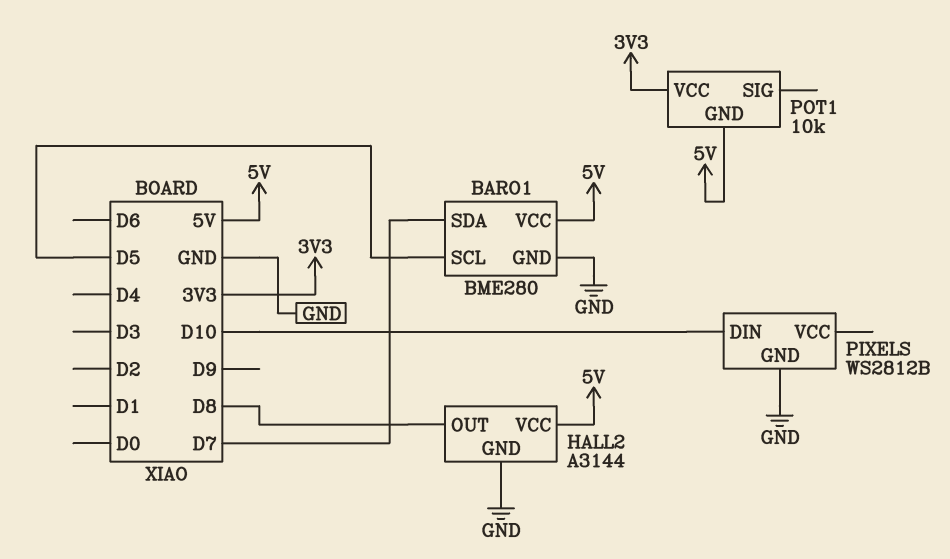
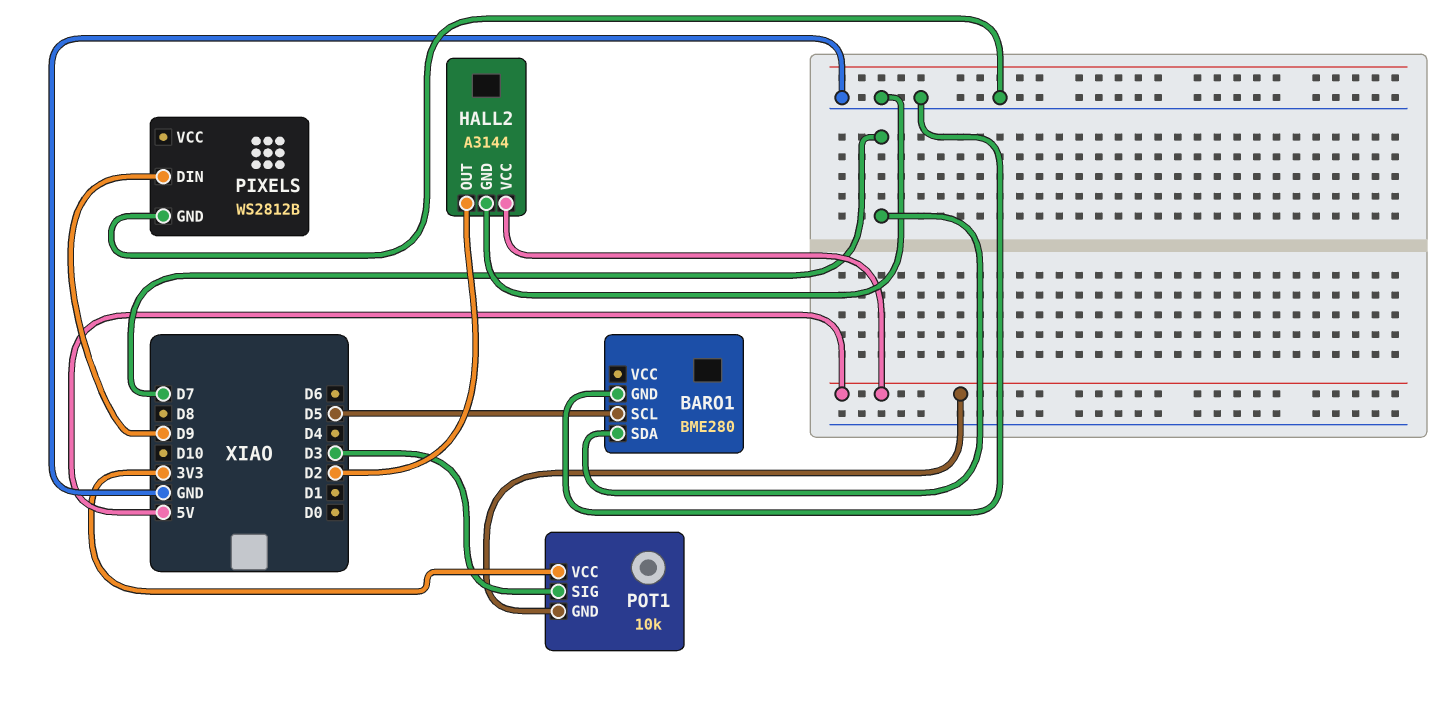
BARO1 pin VCC: 5V -> none
HALL2 pin OUT: D8 -> D2
PIXELS pin DIN: D10 -> D9
POT1 pin SIG: none -> D3

